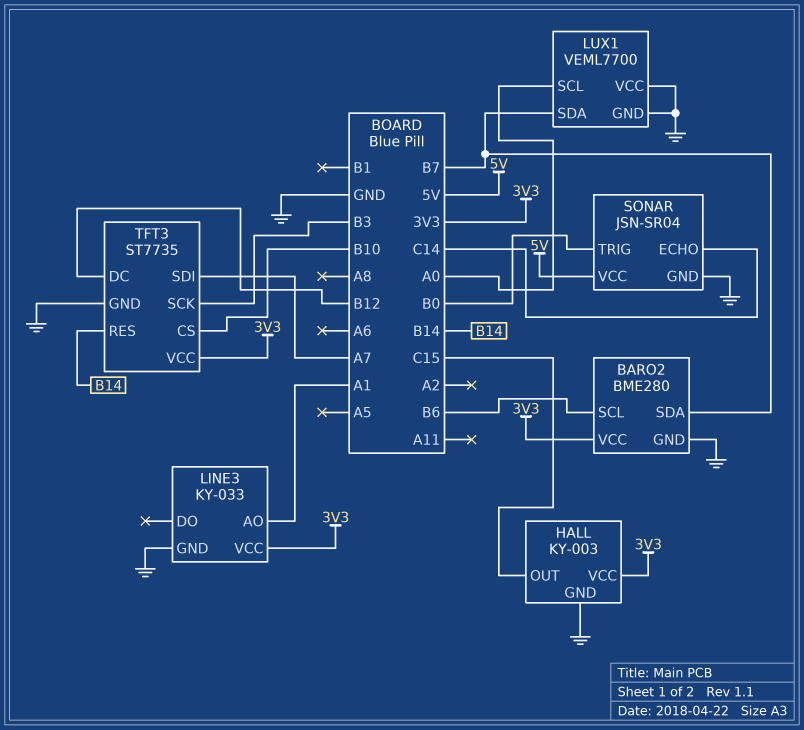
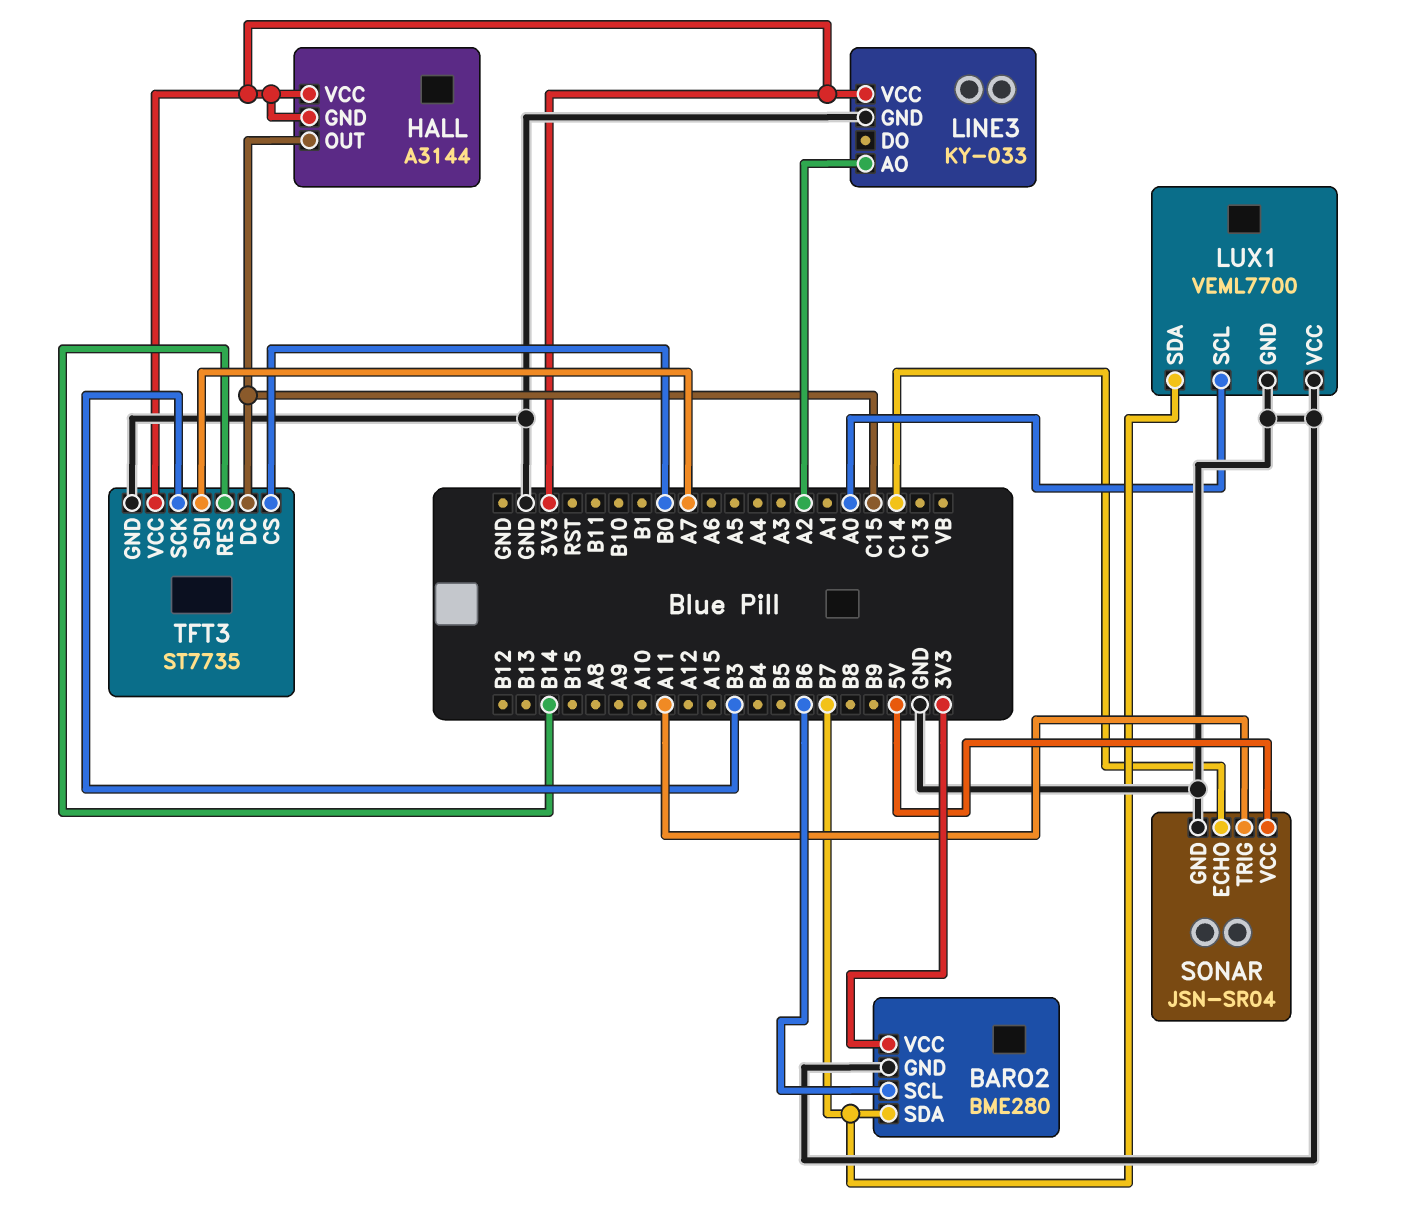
HALL: KY-003 -> A3144
HALL pin GND: GND -> 3V3
LINE3 pin AO: A1 -> A2
SONAR pin TRIG: B0 -> A11
TFT3 pin CS: B10 -> B0
TFT3 pin DC: B12 -> C15

